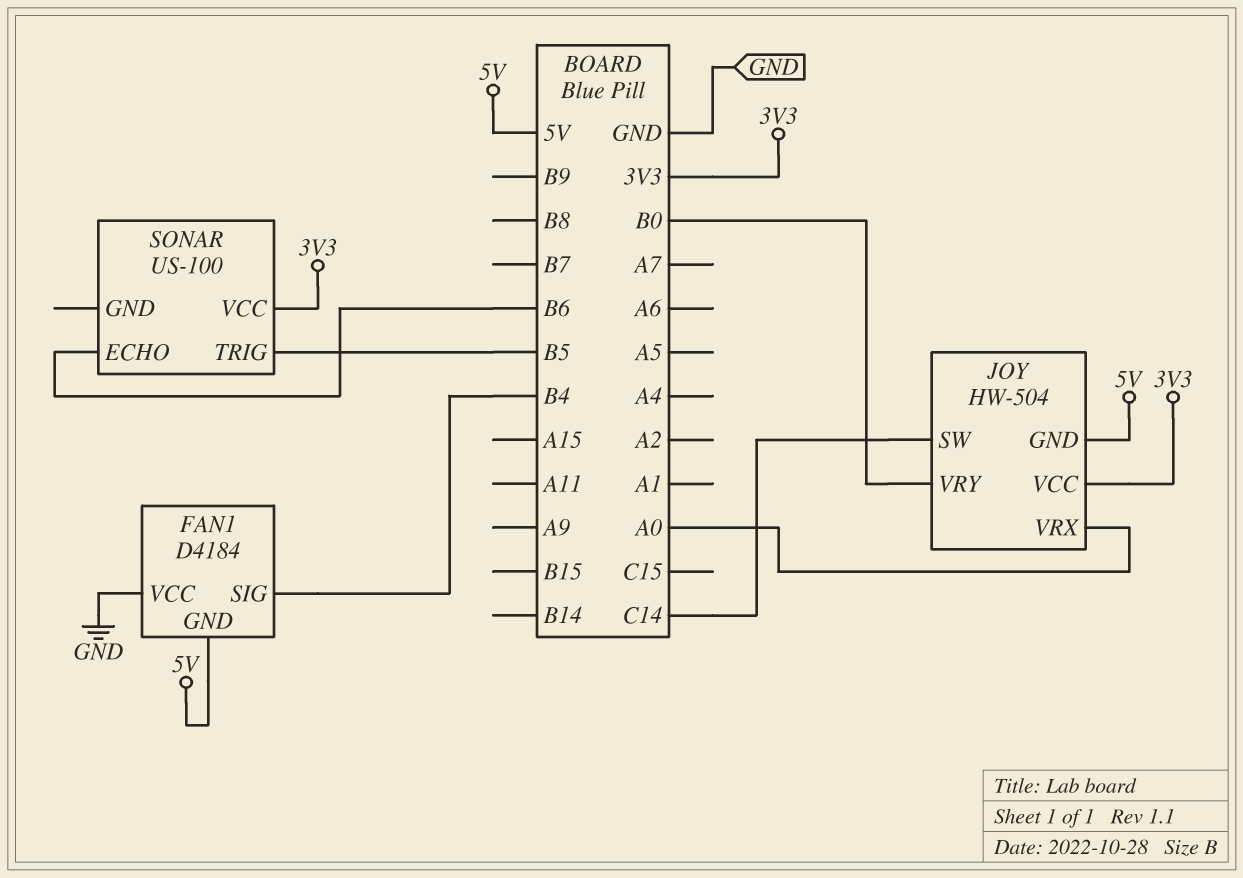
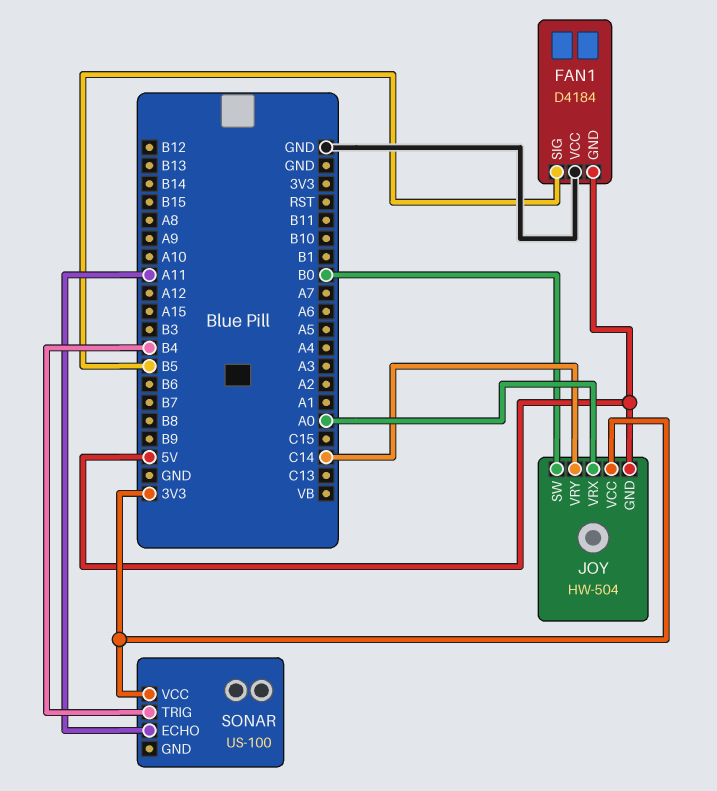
FAN1 pin SIG: B4 -> B5
JOY pin SW: C14 -> B0
JOY pin VRY: B0 -> C14
SONAR pin ECHO: B6 -> A11
SONAR pin TRIG: B5 -> B4

